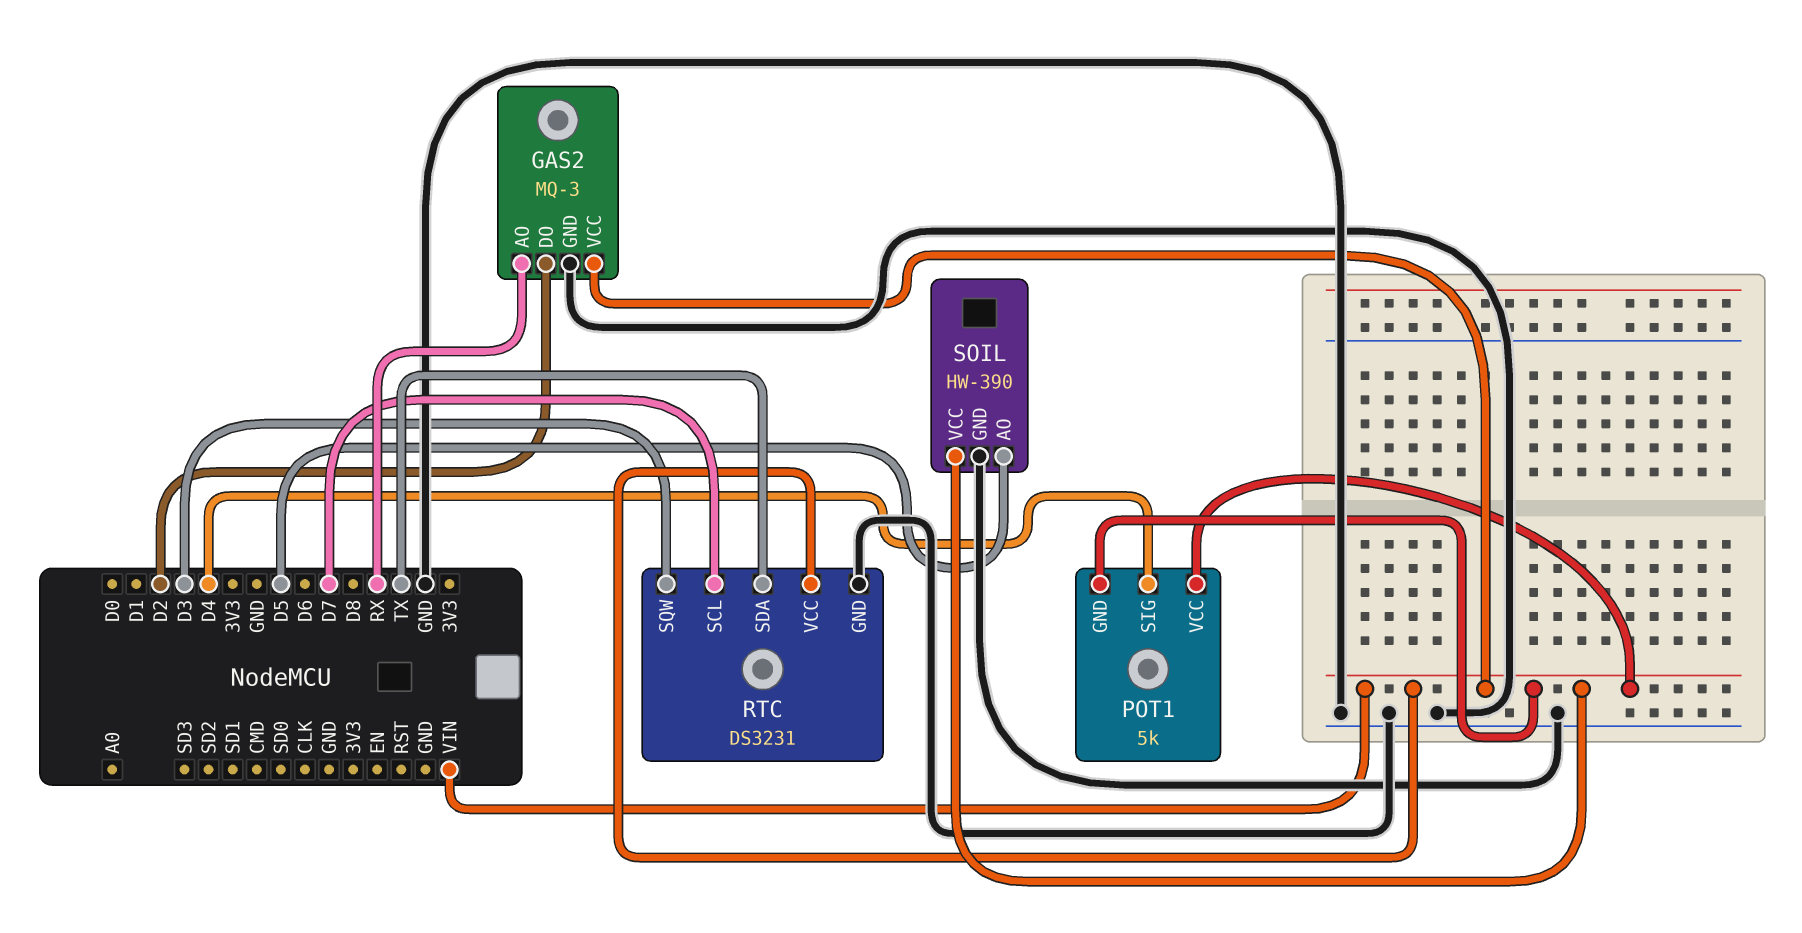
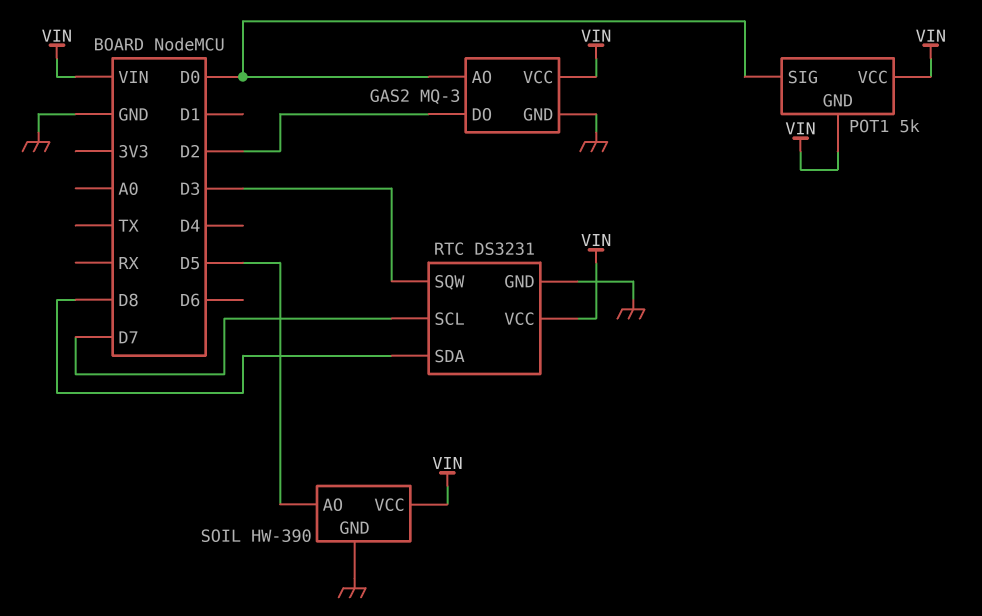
GAS2 pin AO: RX -> D0
POT1 pin SIG: D4 -> D0
RTC pin SDA: TX -> D8

